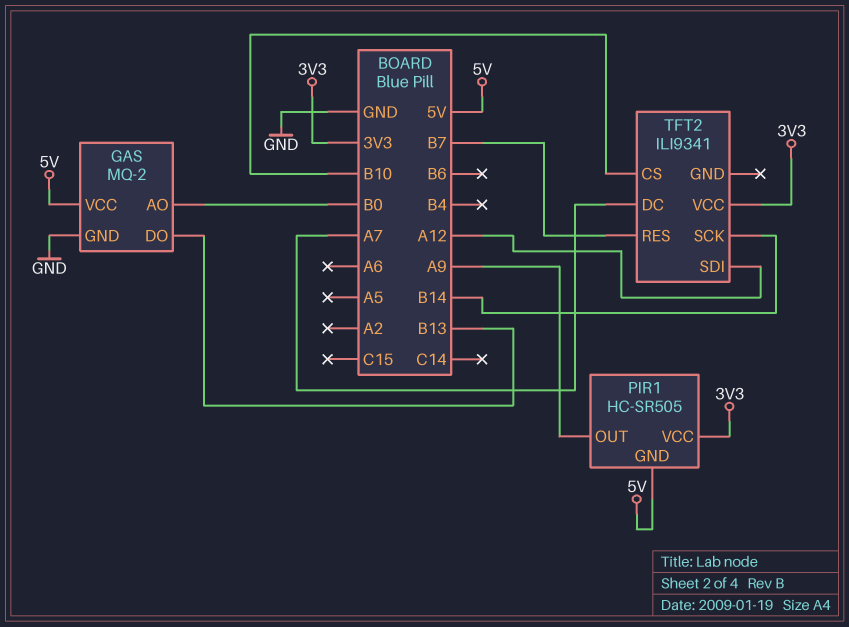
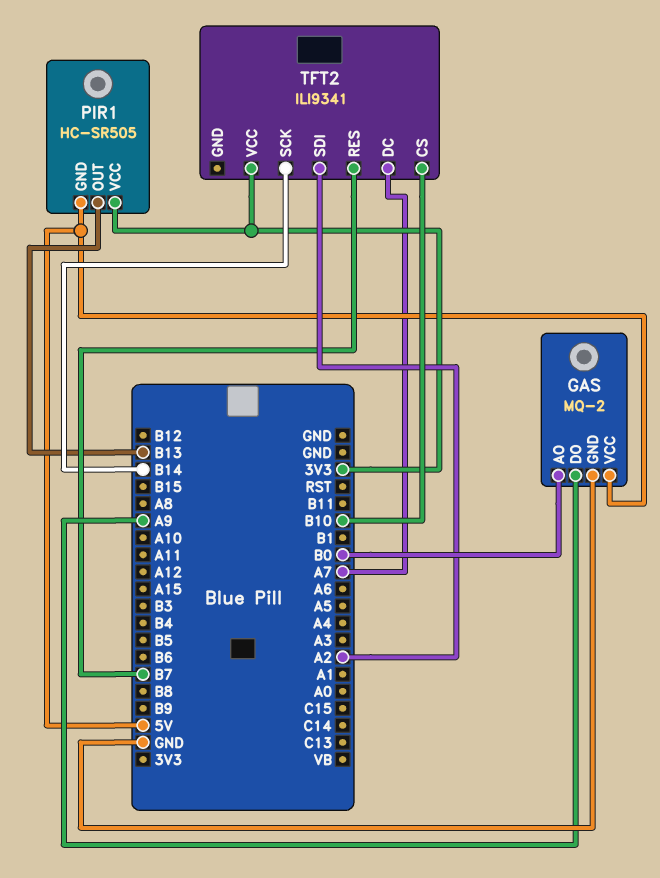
GAS pin DO: B13 -> A9
PIR1 pin OUT: A9 -> B13
TFT2 pin SDI: A12 -> A2

